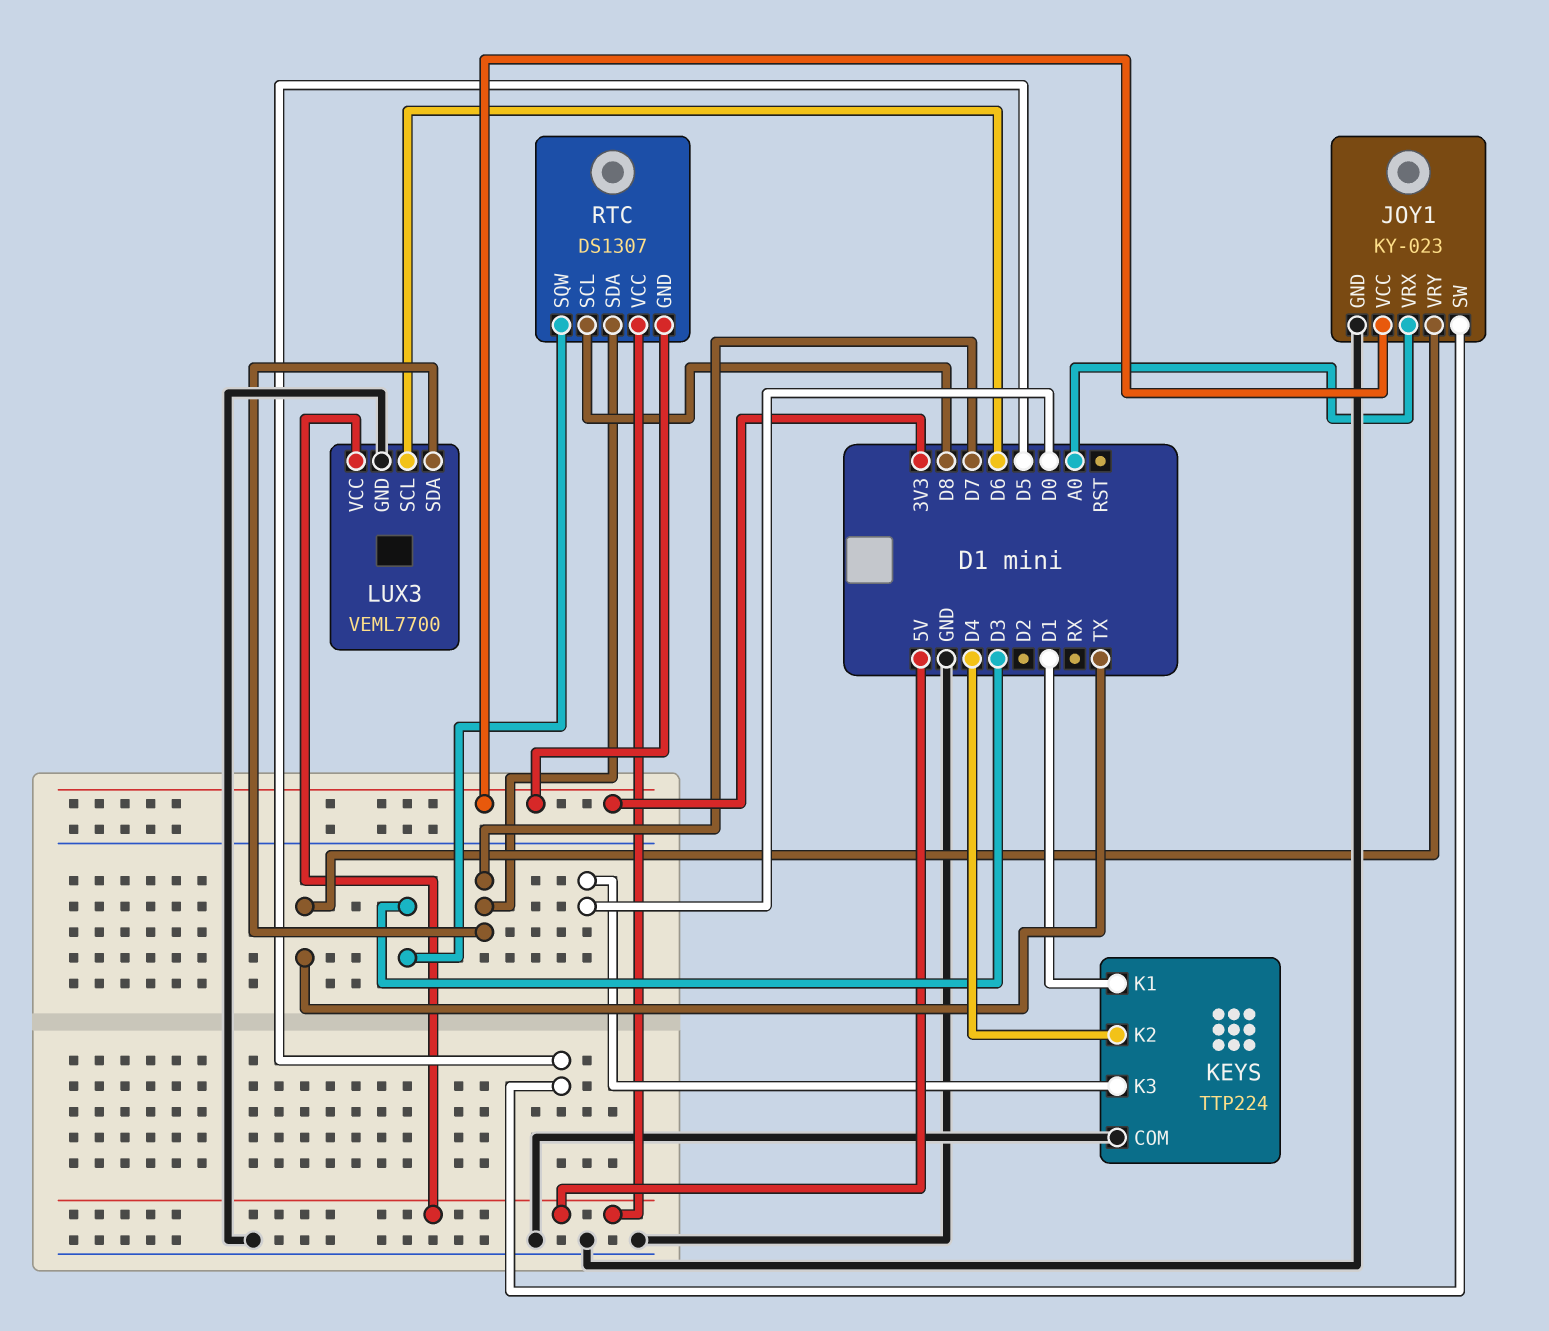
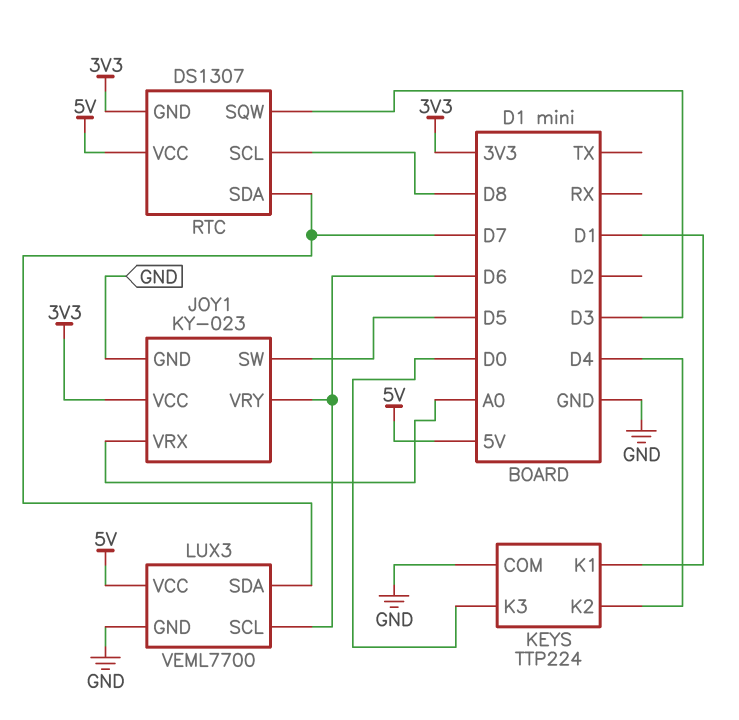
JOY1 pin VRY: TX -> D6

